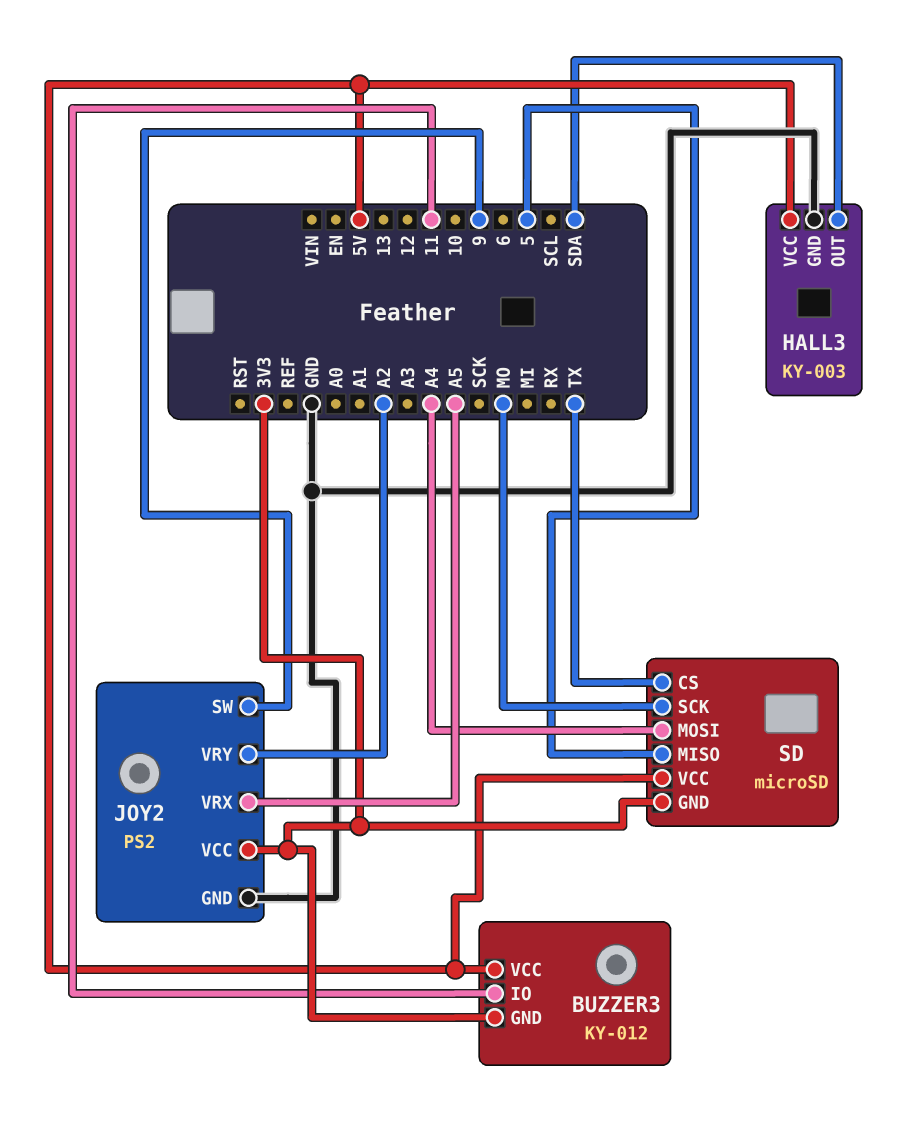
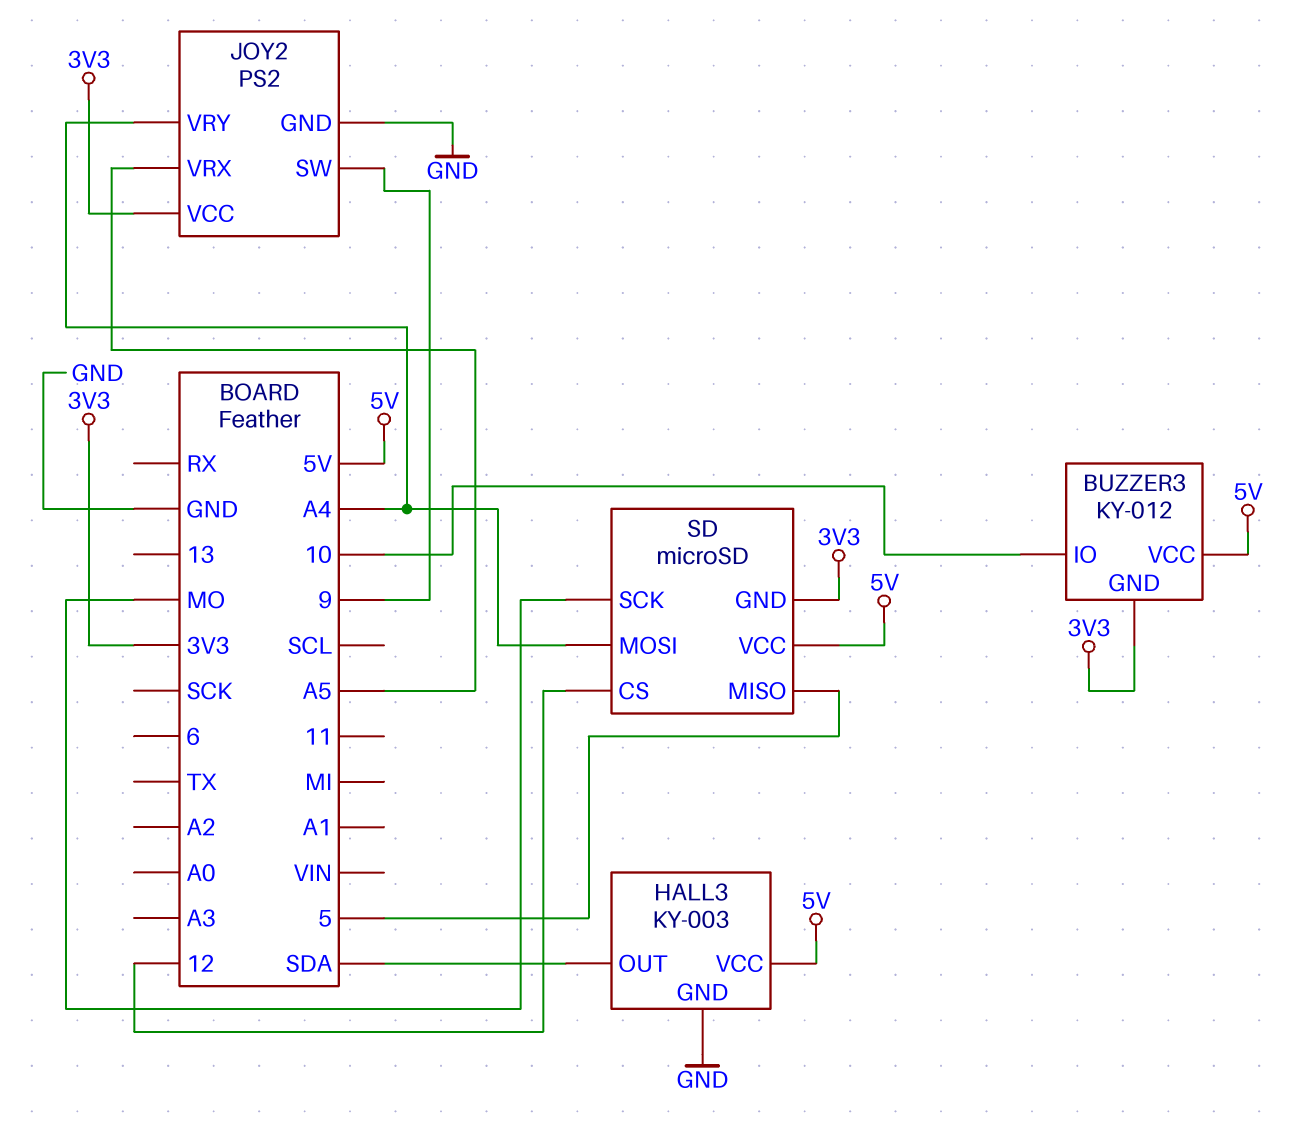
BUZZER3 pin IO: 11 -> 10
JOY2 pin VRY: A2 -> A4
SD pin CS: TX -> 12

